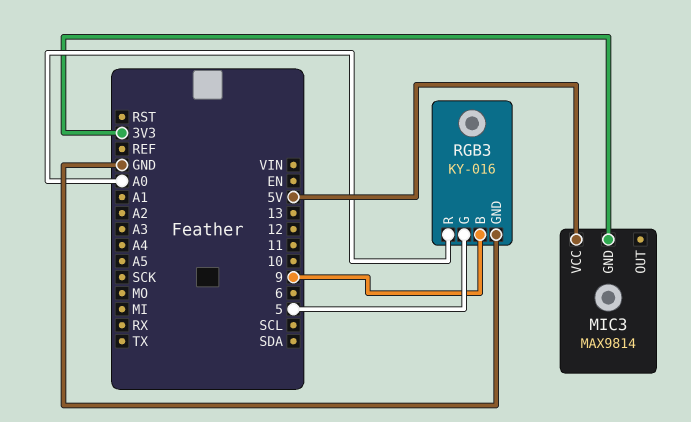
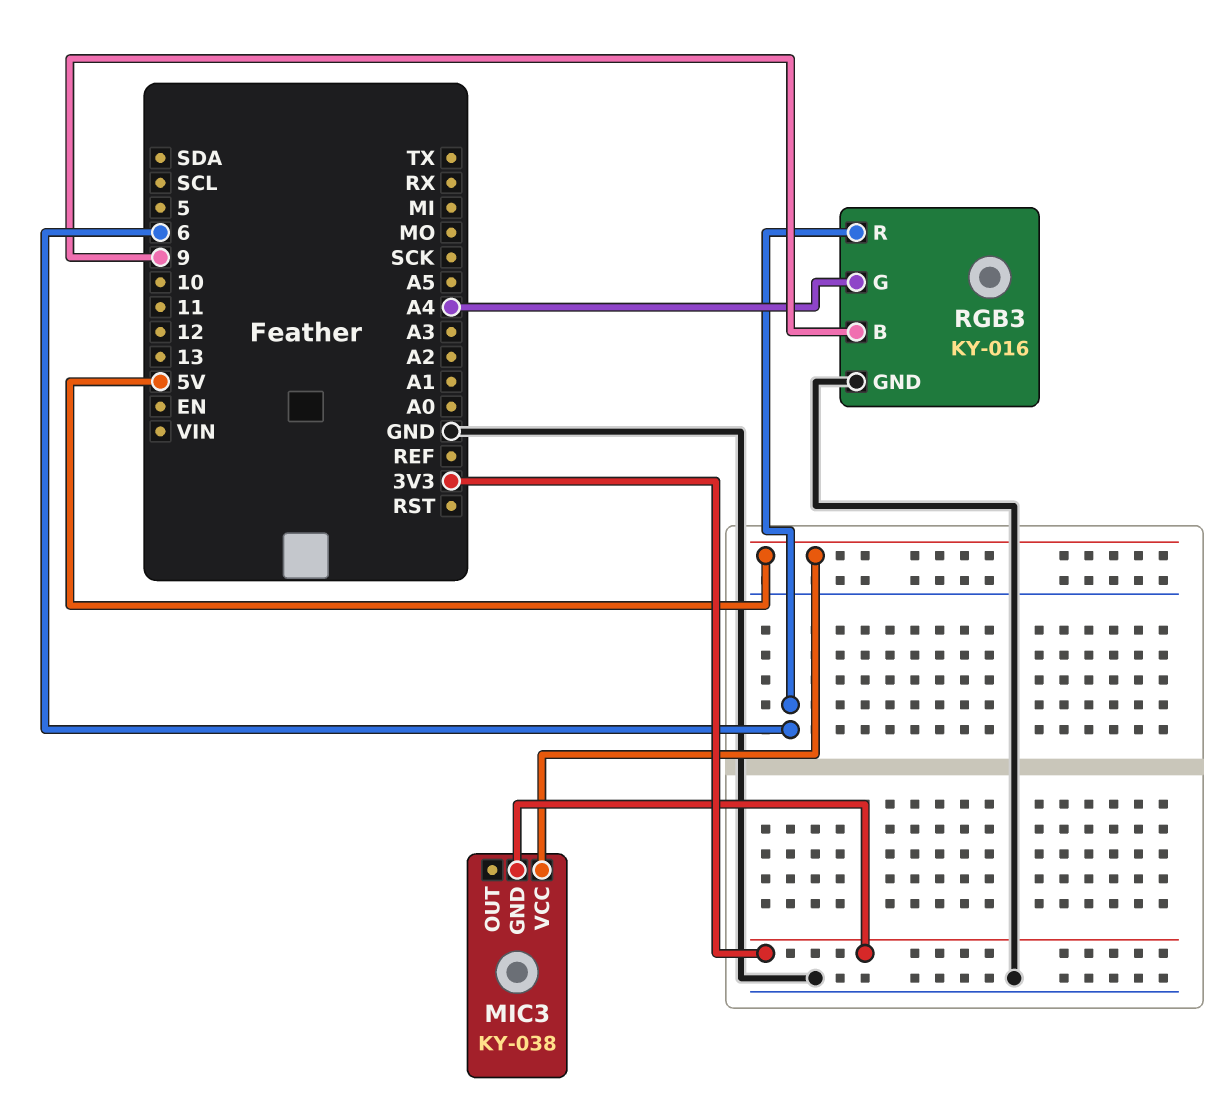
MIC3: MAX9814 -> KY-038
RGB3 pin G: 5 -> A4
RGB3 pin R: A0 -> 6

